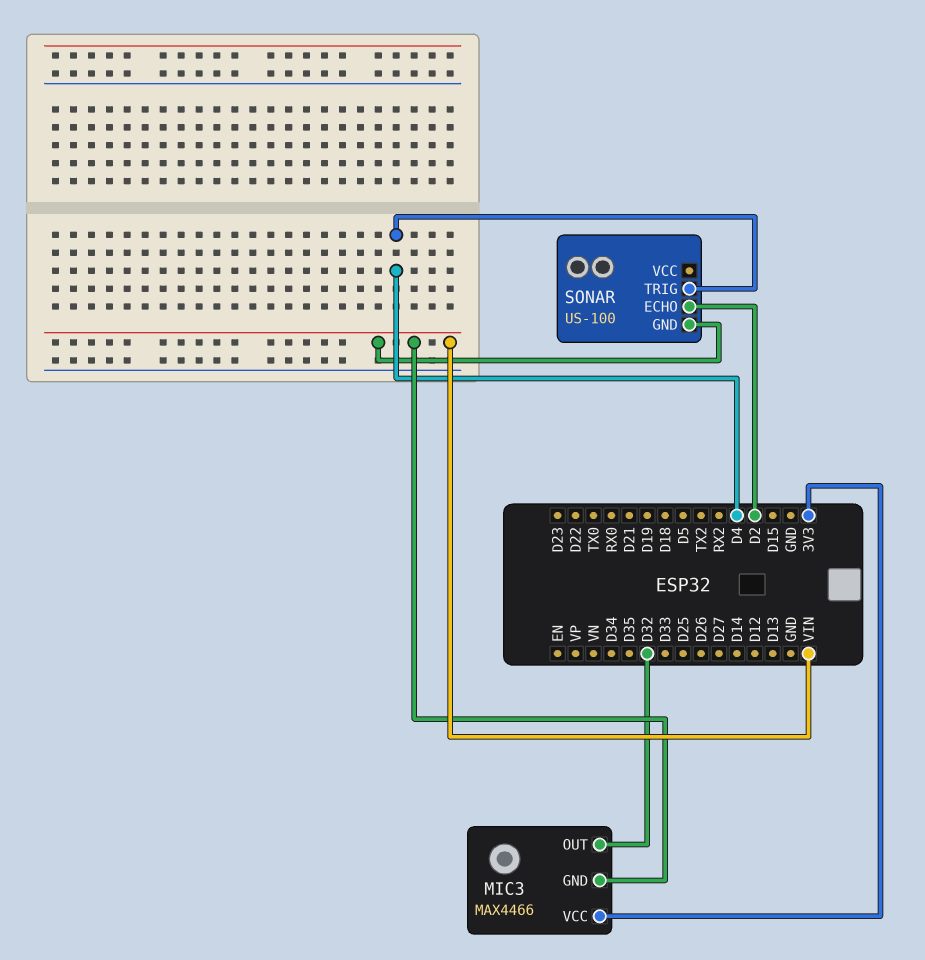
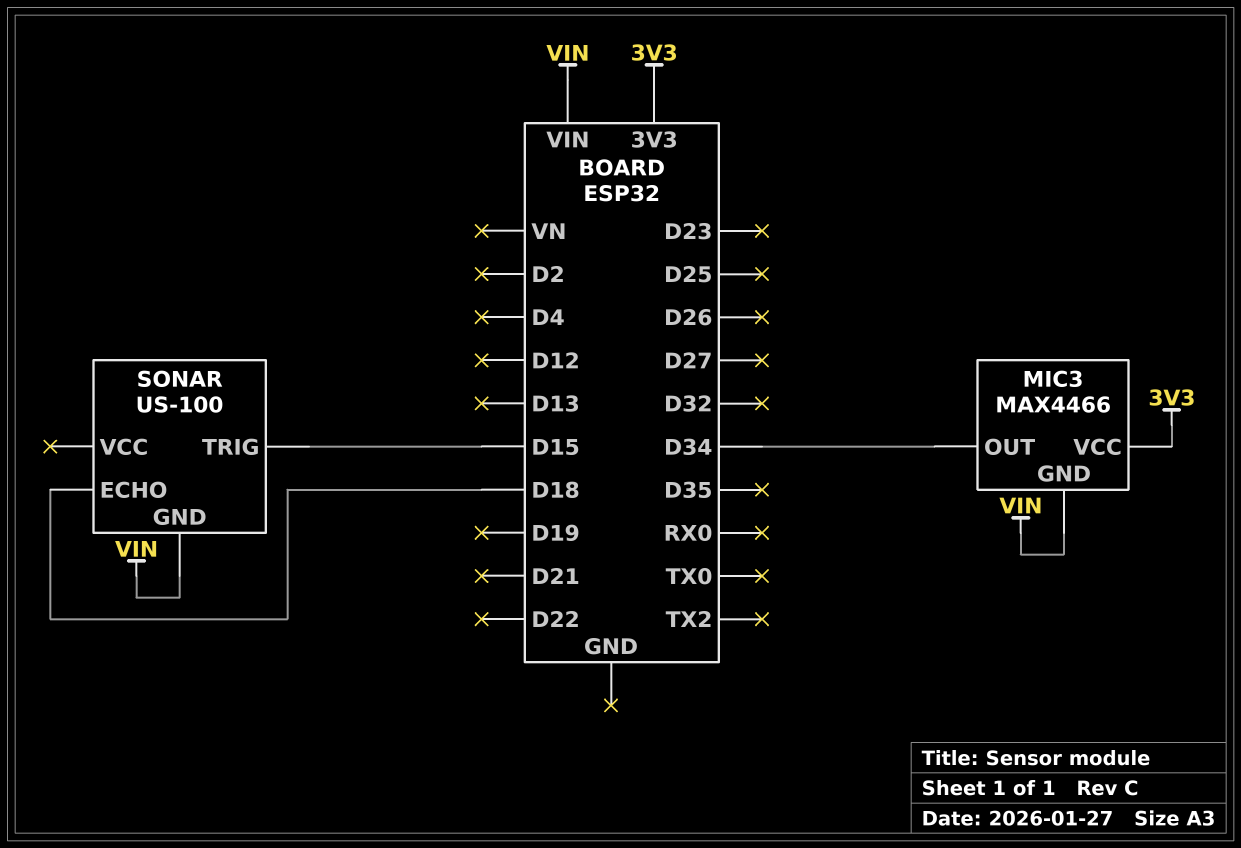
MIC3 pin OUT: D32 -> D34
SONAR pin ECHO: D2 -> D18
SONAR pin TRIG: D4 -> D15

